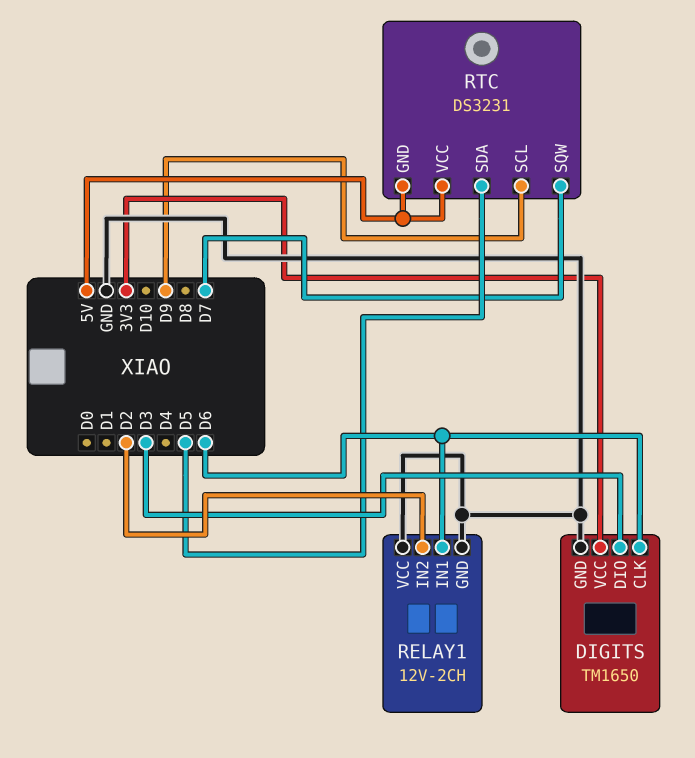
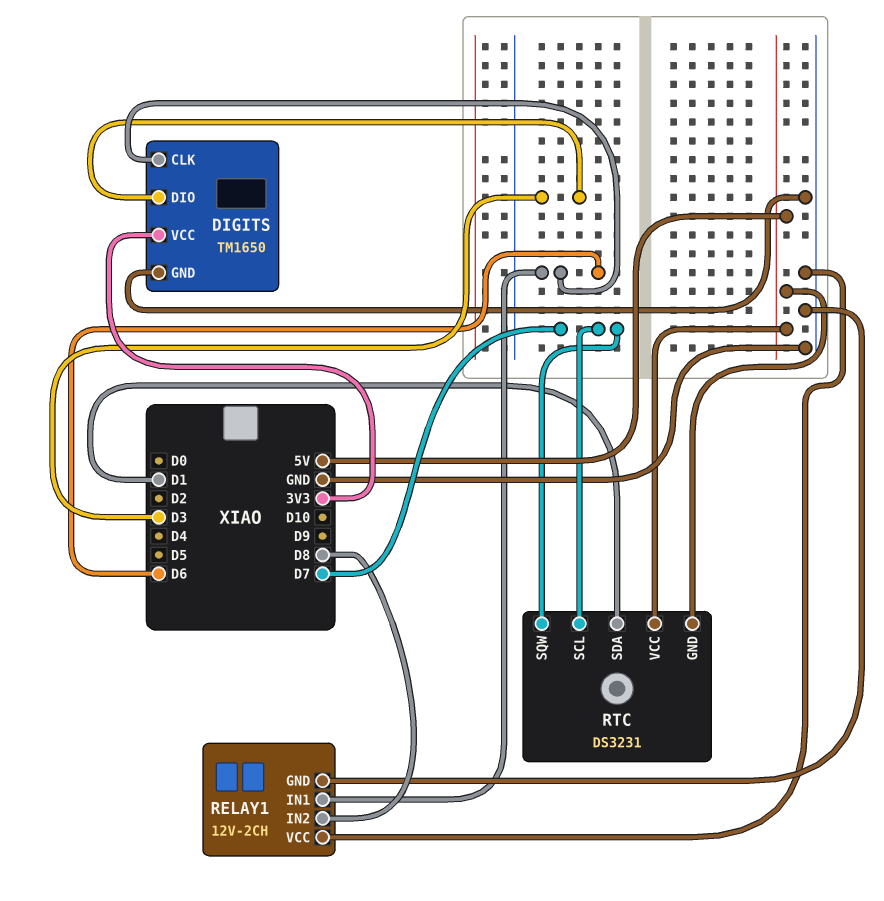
RELAY1 pin IN2: D2 -> D8
RTC pin SCL: D9 -> D7
RTC pin SDA: D5 -> D1

